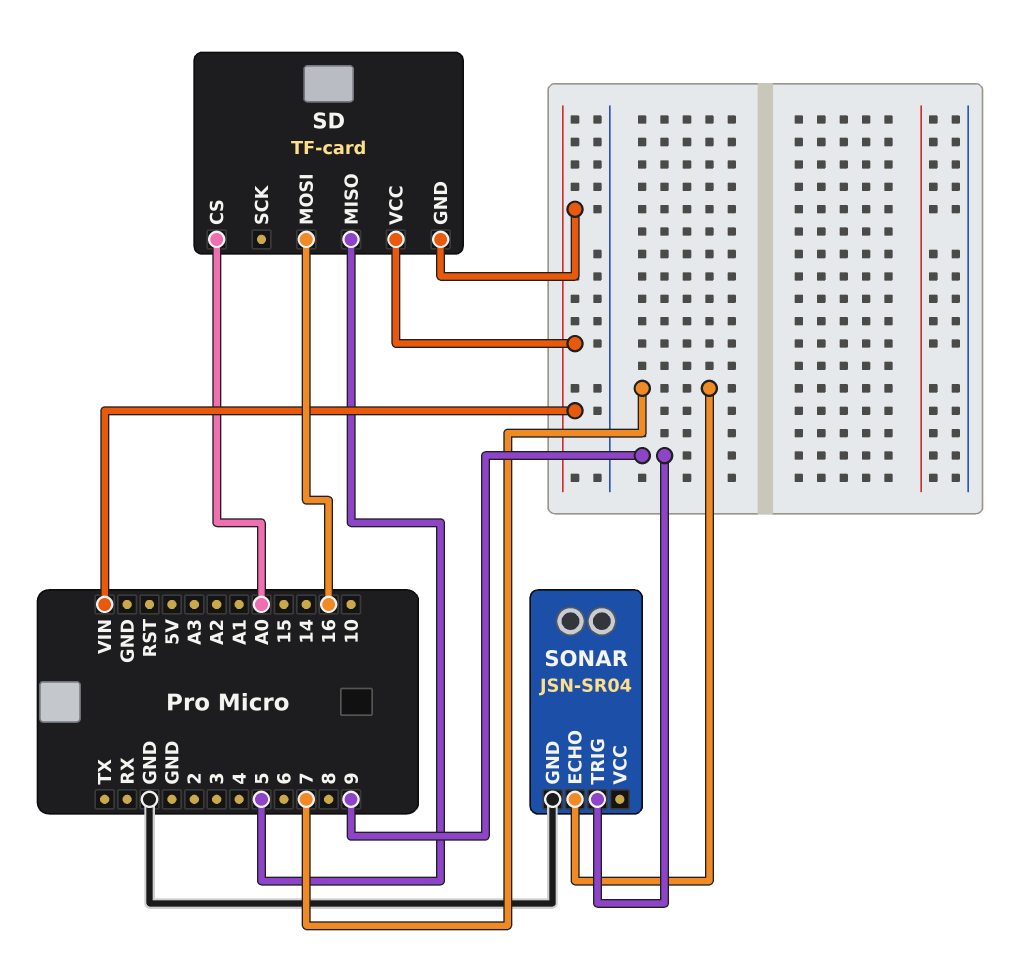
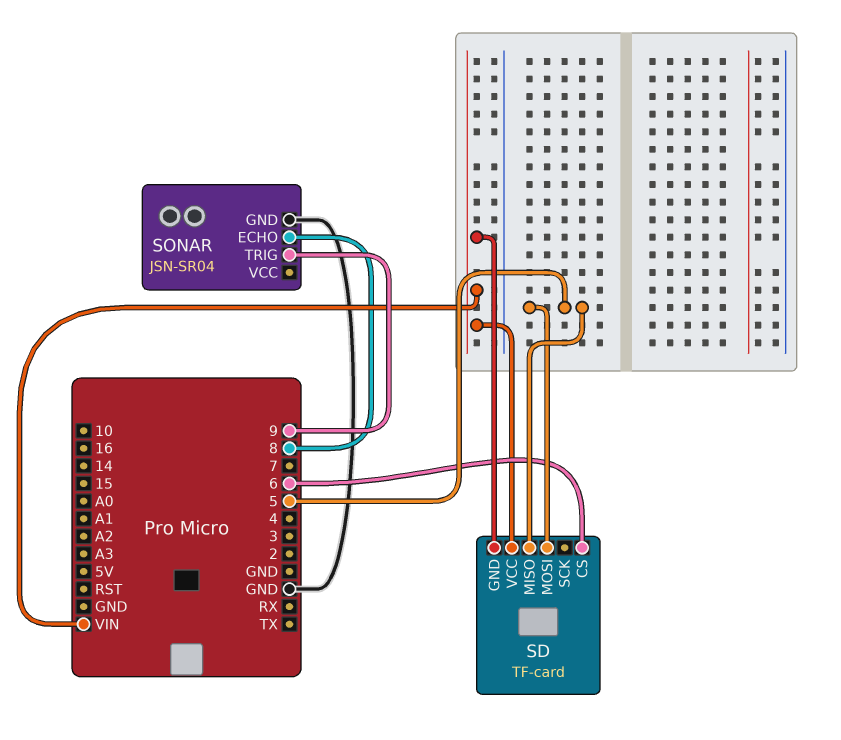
SD pin CS: A0 -> 6
SD pin MOSI: 16 -> 5
SONAR pin ECHO: 7 -> 8

